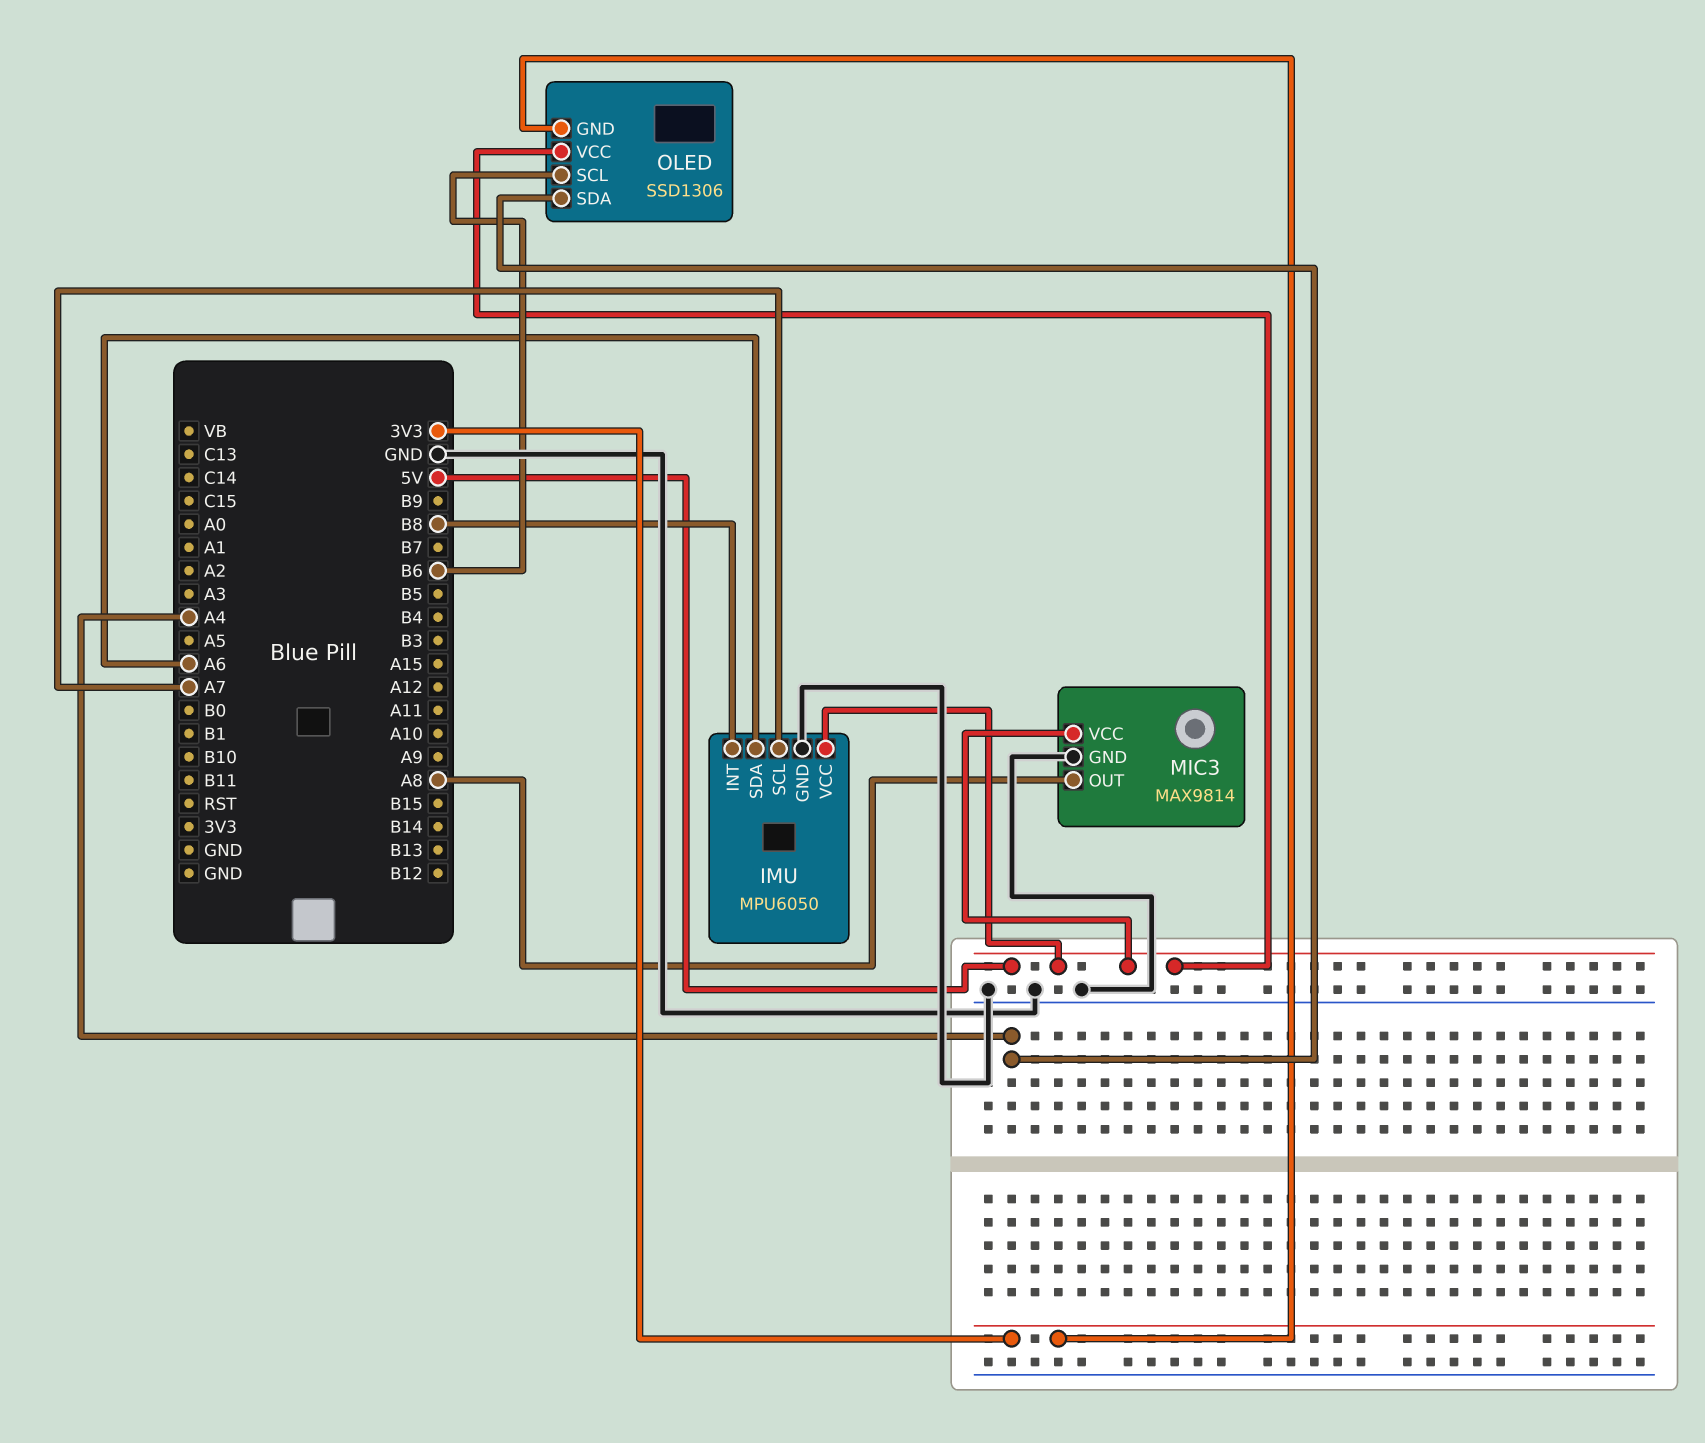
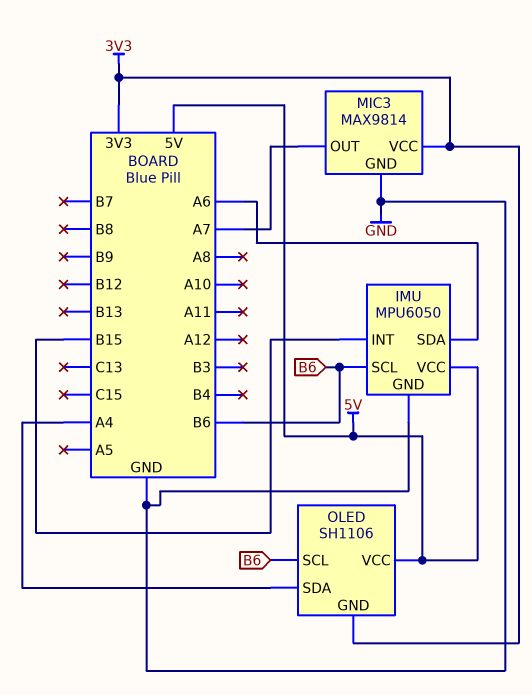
IMU pin INT: B8 -> B15
IMU pin SCL: A7 -> B6
MIC3 pin OUT: A8 -> A7
MIC3 pin VCC: 5V -> 3V3
OLED: SSD1306 -> SH1106

